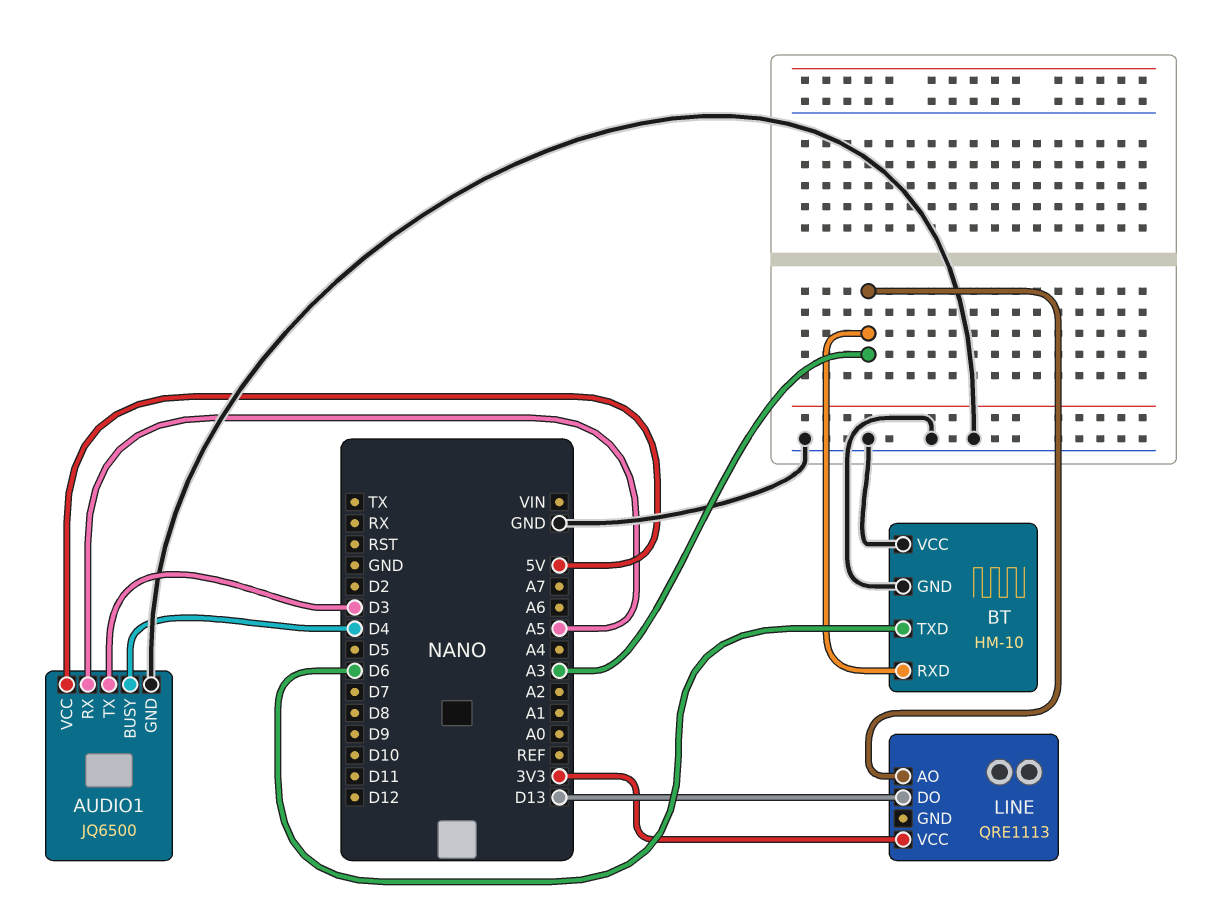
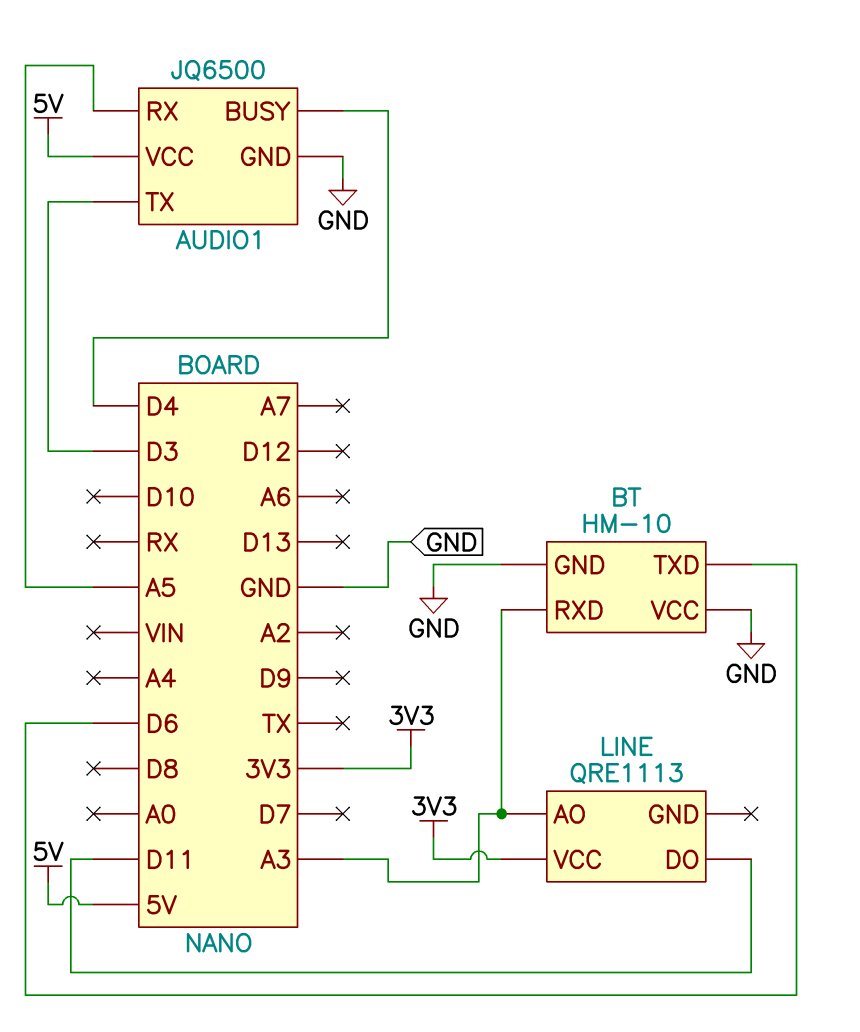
LINE pin DO: D13 -> D11

